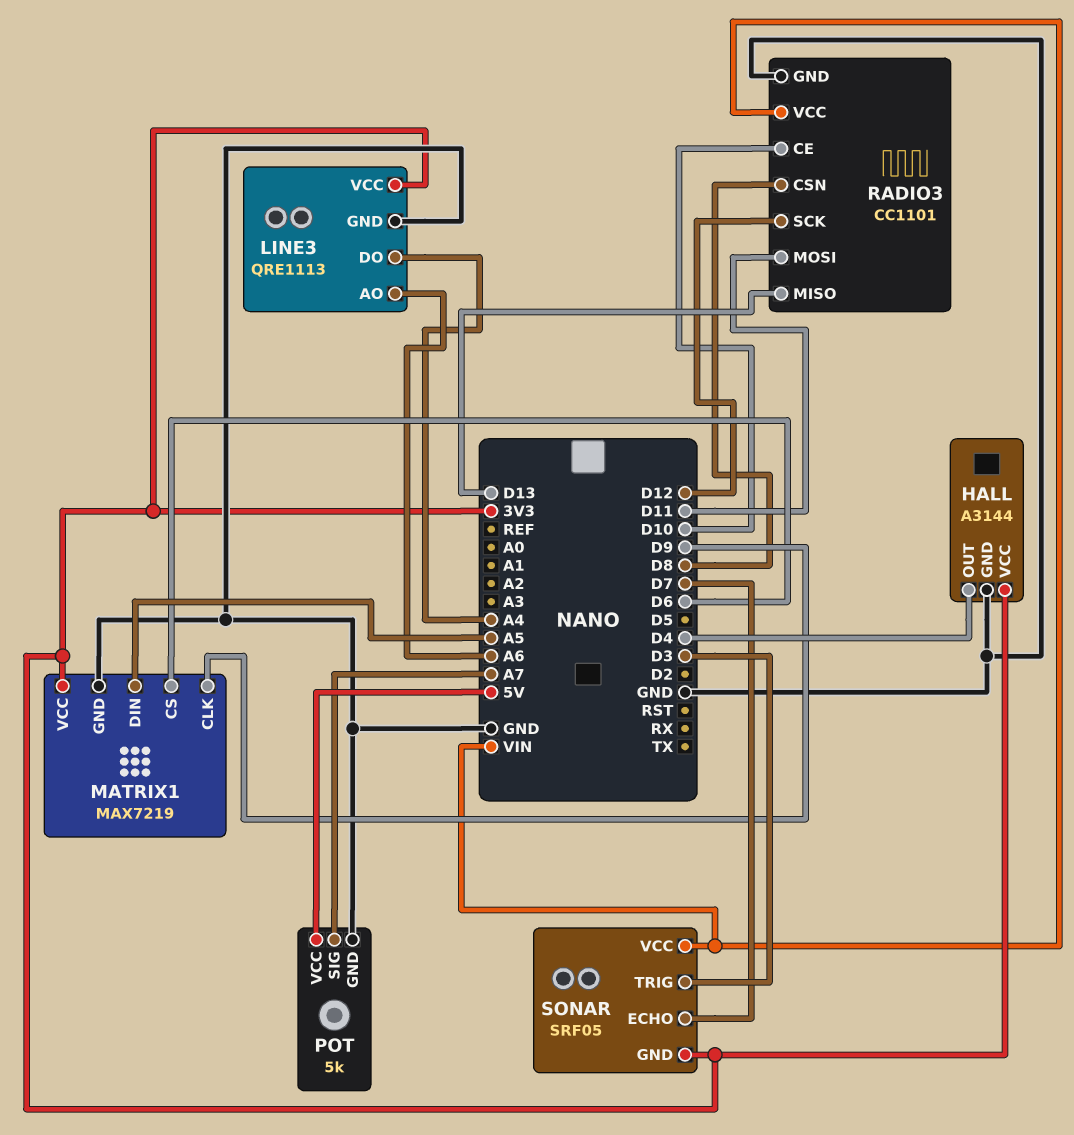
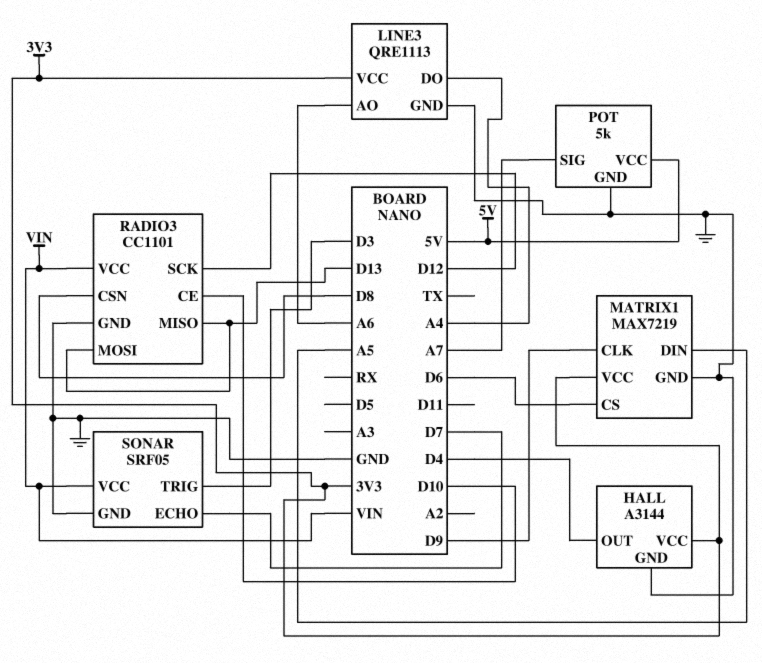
RADIO3 pin MOSI: D11 -> D13
SONAR pin GND: 3V3 -> GND

